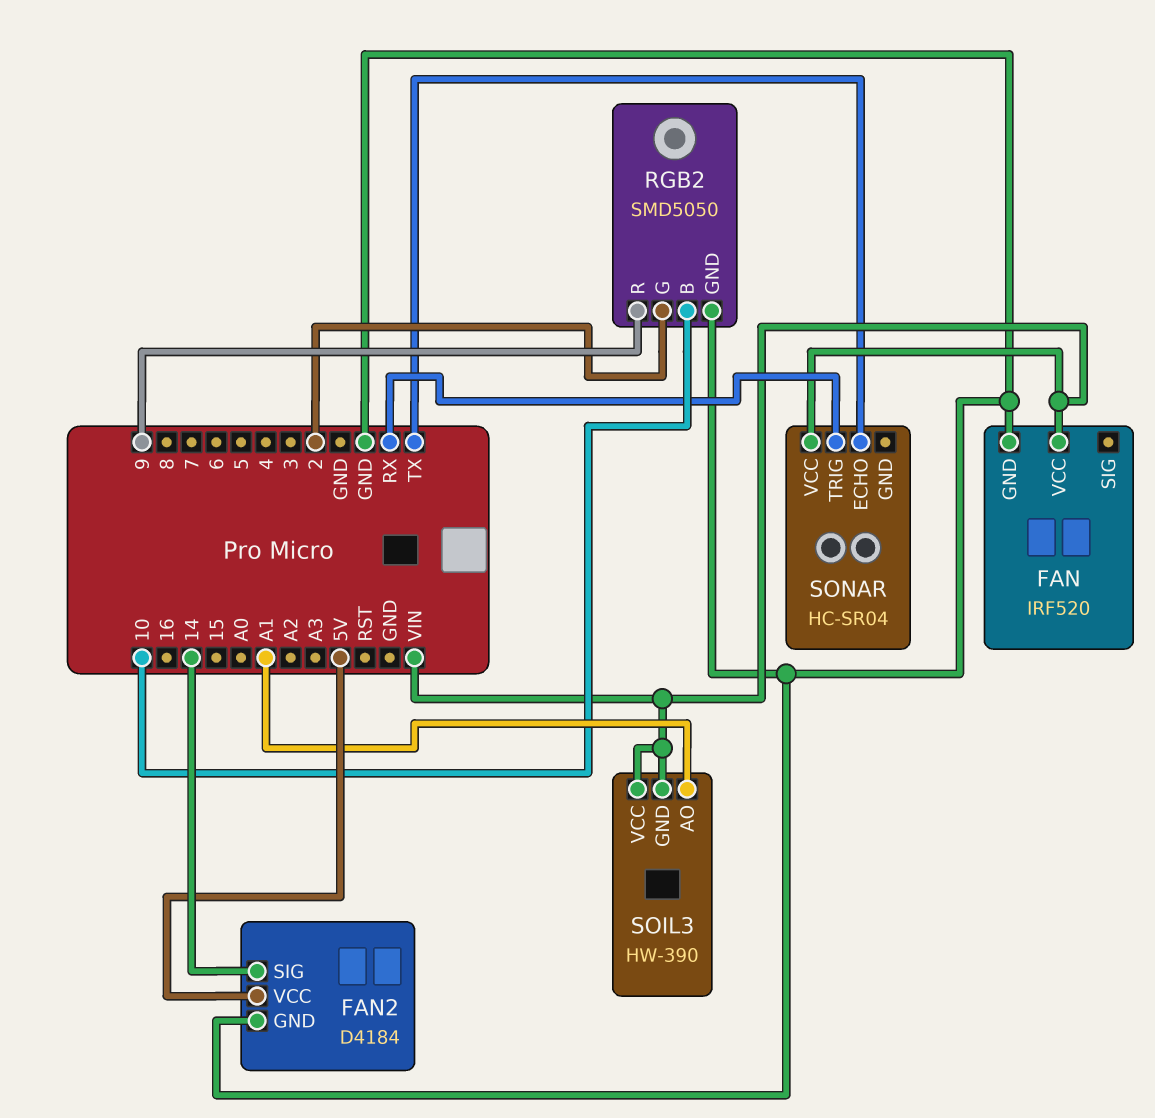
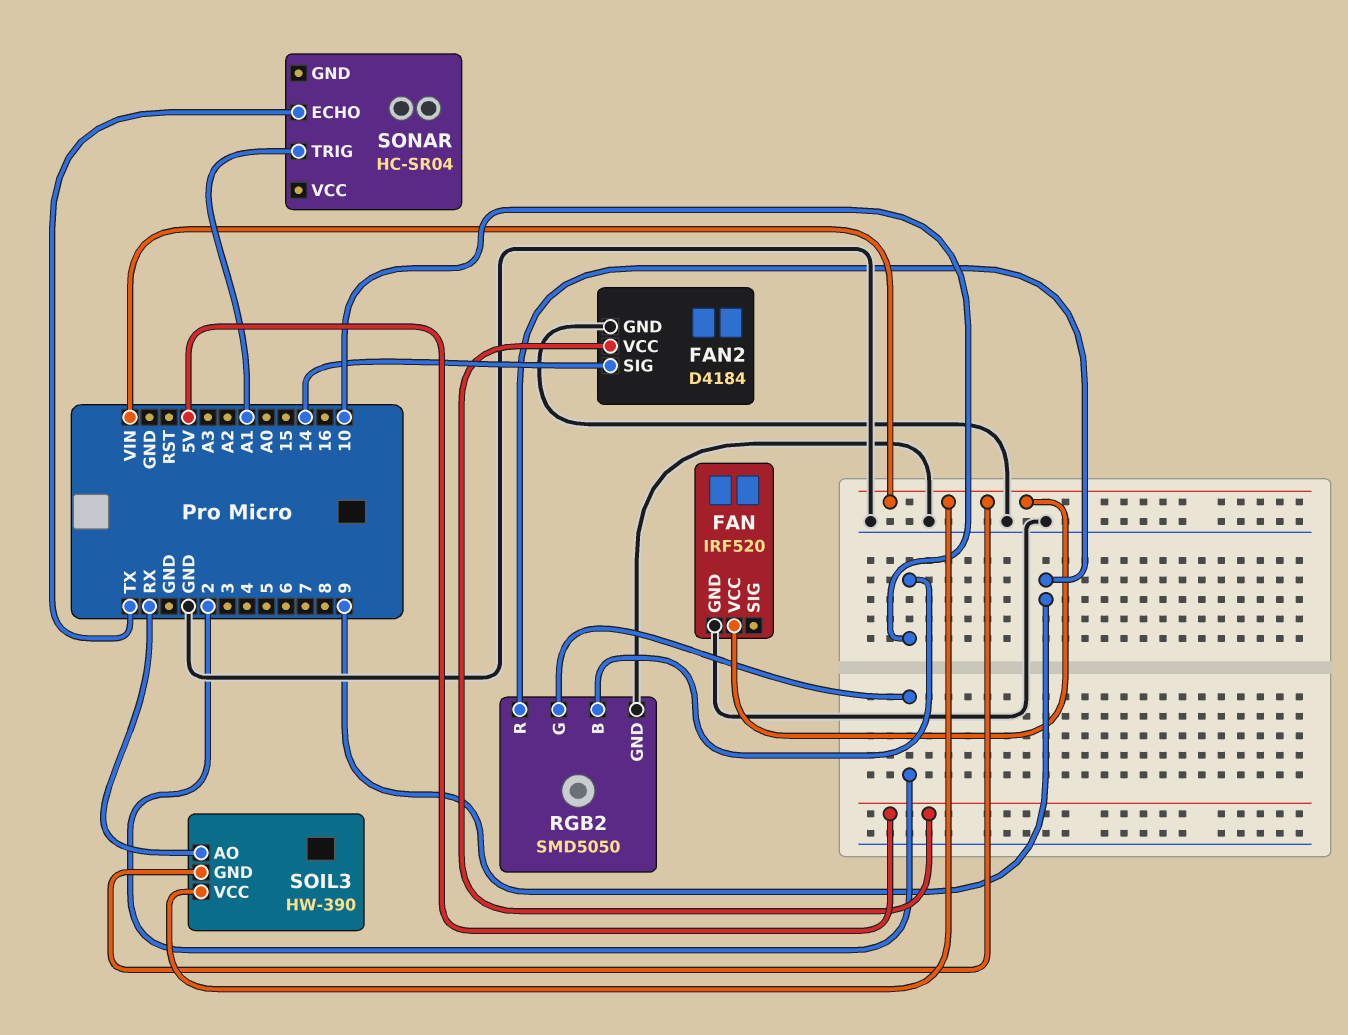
SOIL3 pin AO: A1 -> RX
SONAR pin TRIG: RX -> A1
SONAR pin VCC: VIN -> none

